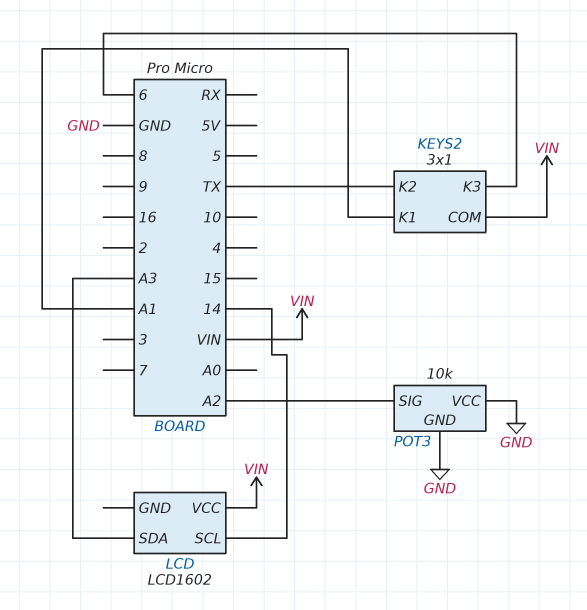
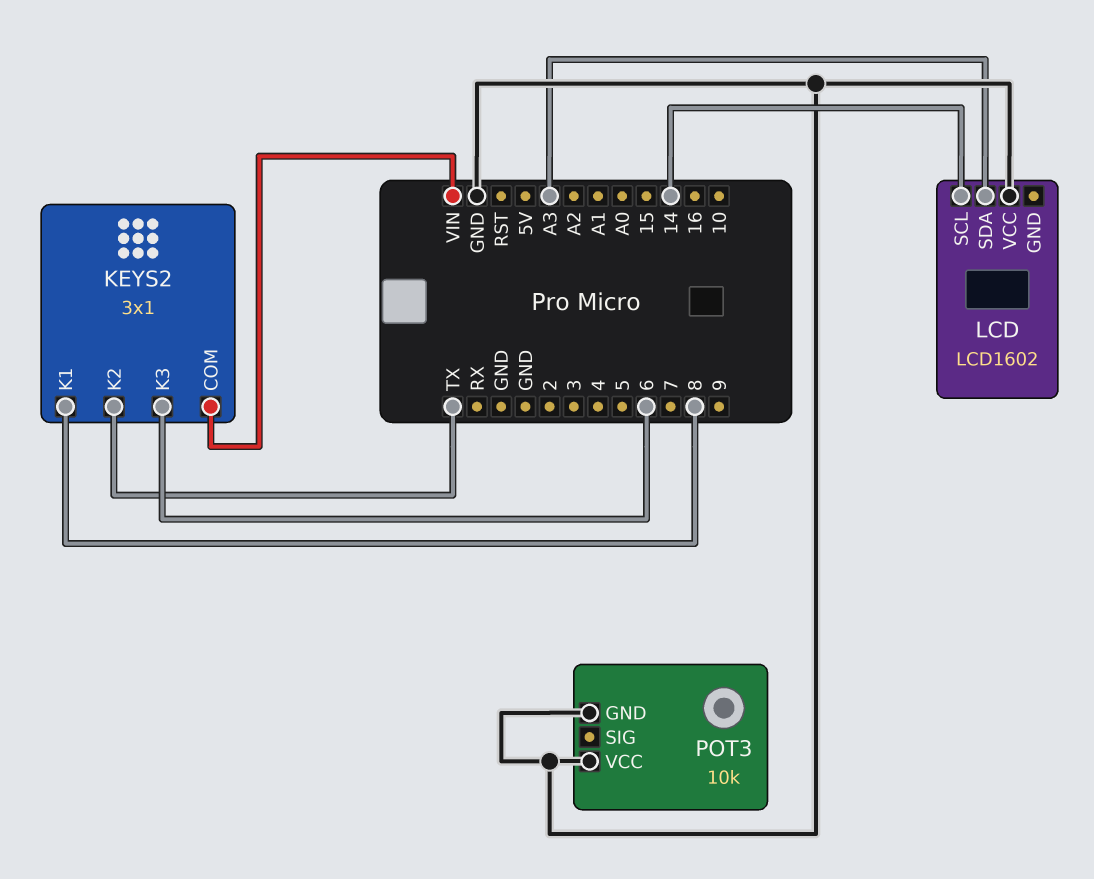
KEYS2 pin K1: A1 -> 8
LCD pin VCC: VIN -> GND
POT3 pin SIG: A2 -> none

